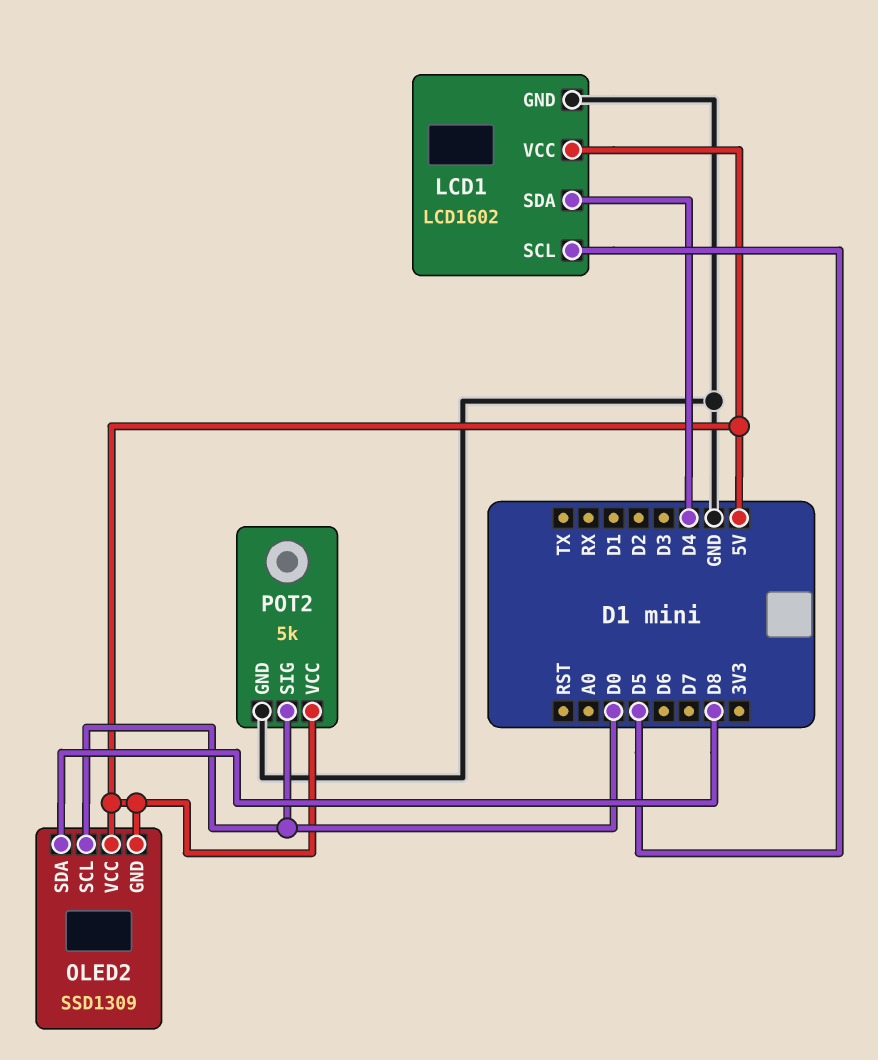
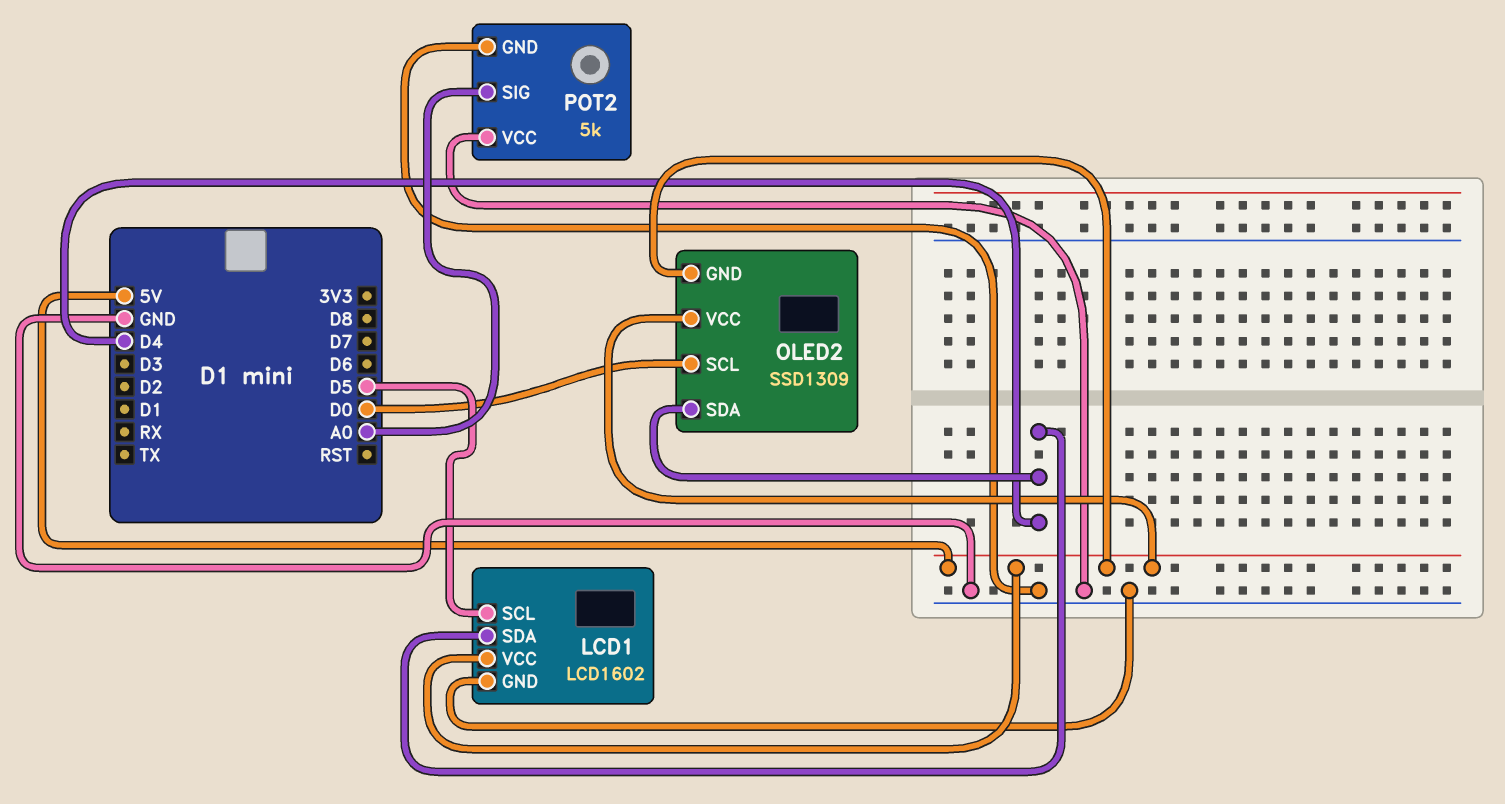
OLED2 pin SDA: D8 -> D4
POT2 pin SIG: D0 -> A0
POT2 pin VCC: 5V -> GND

